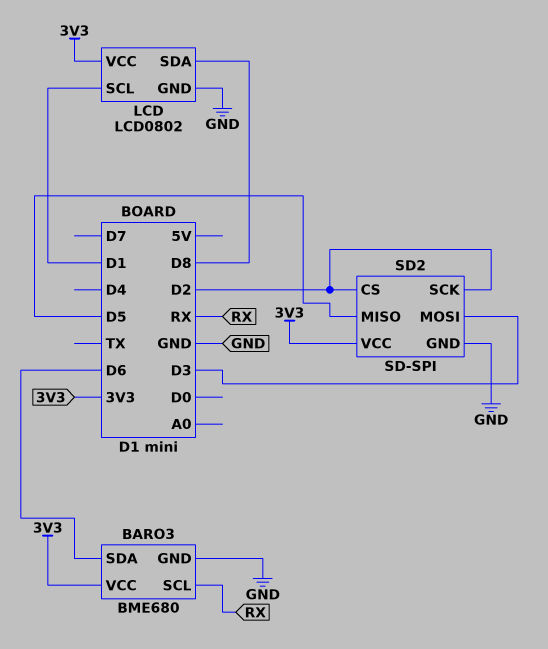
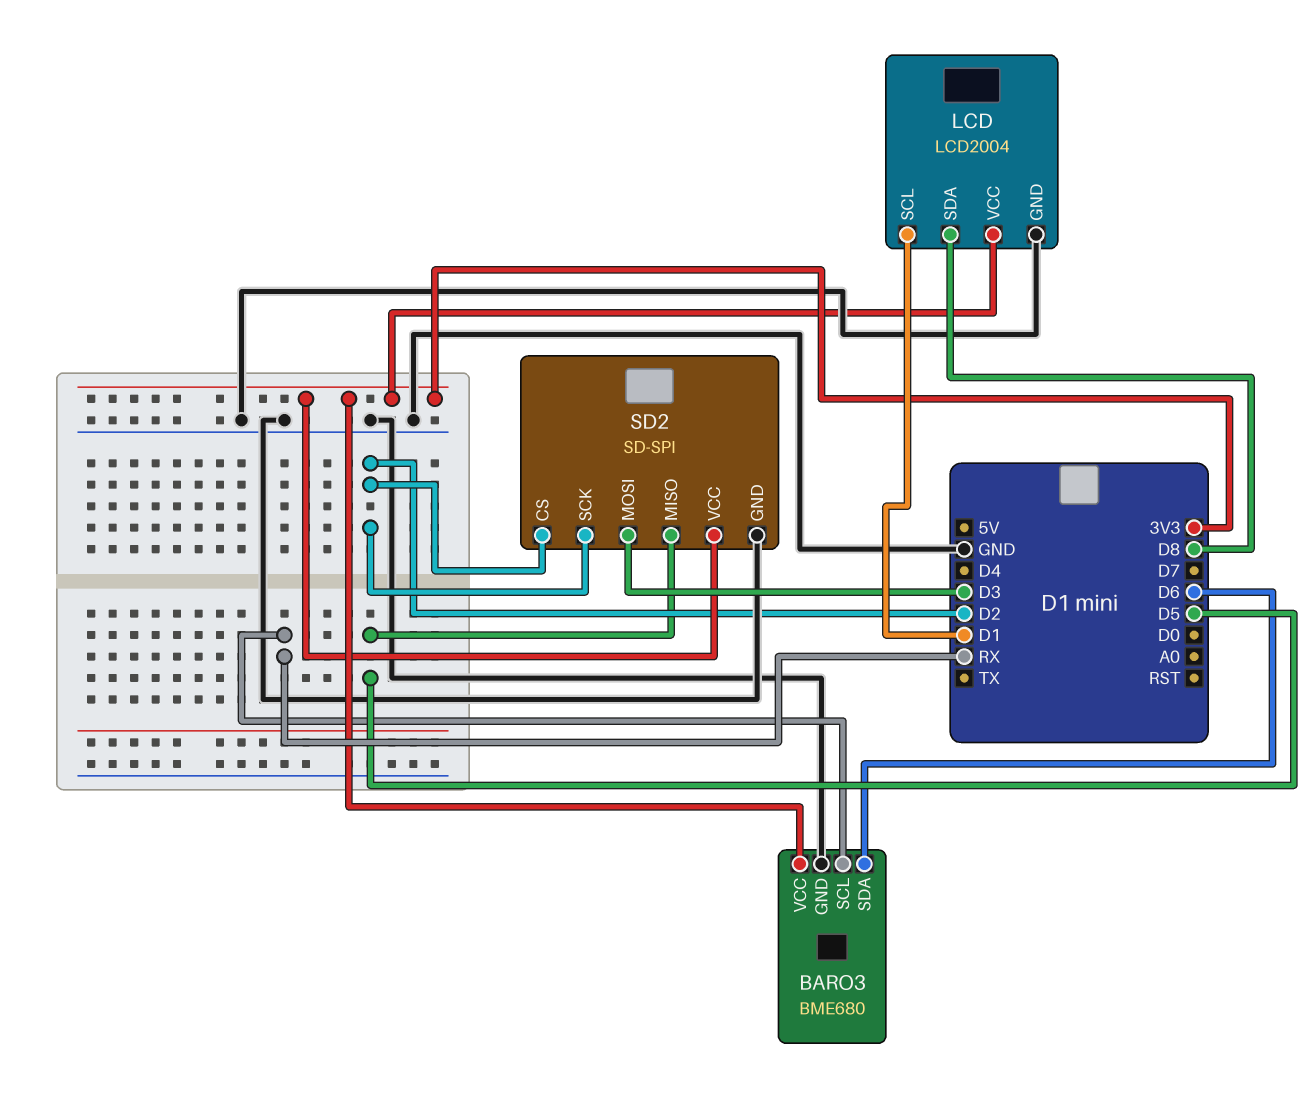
LCD: LCD0802 -> LCD2004

